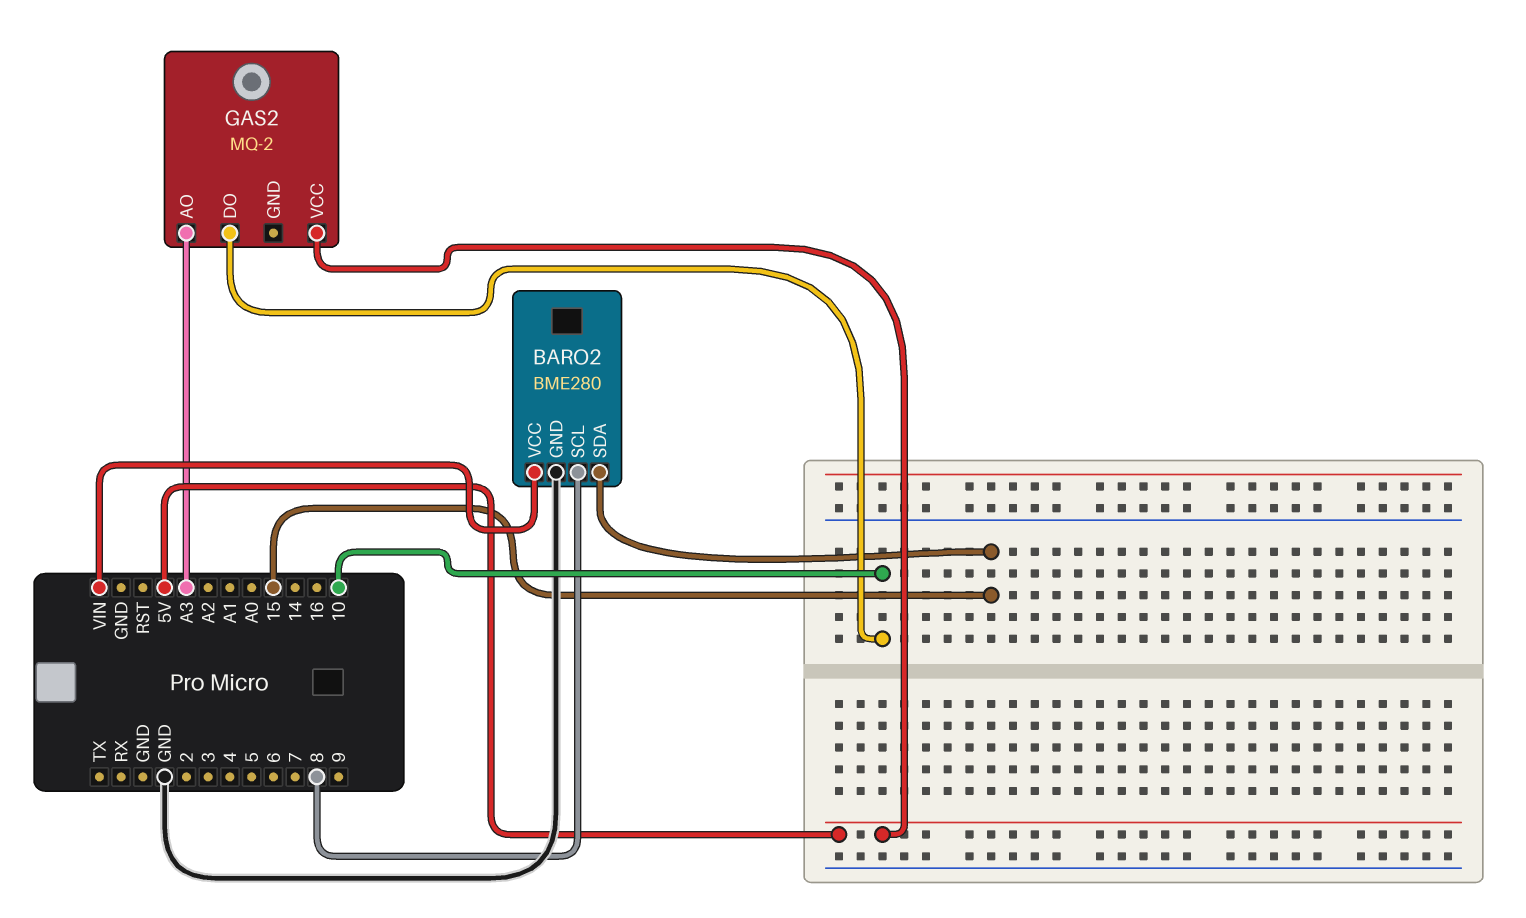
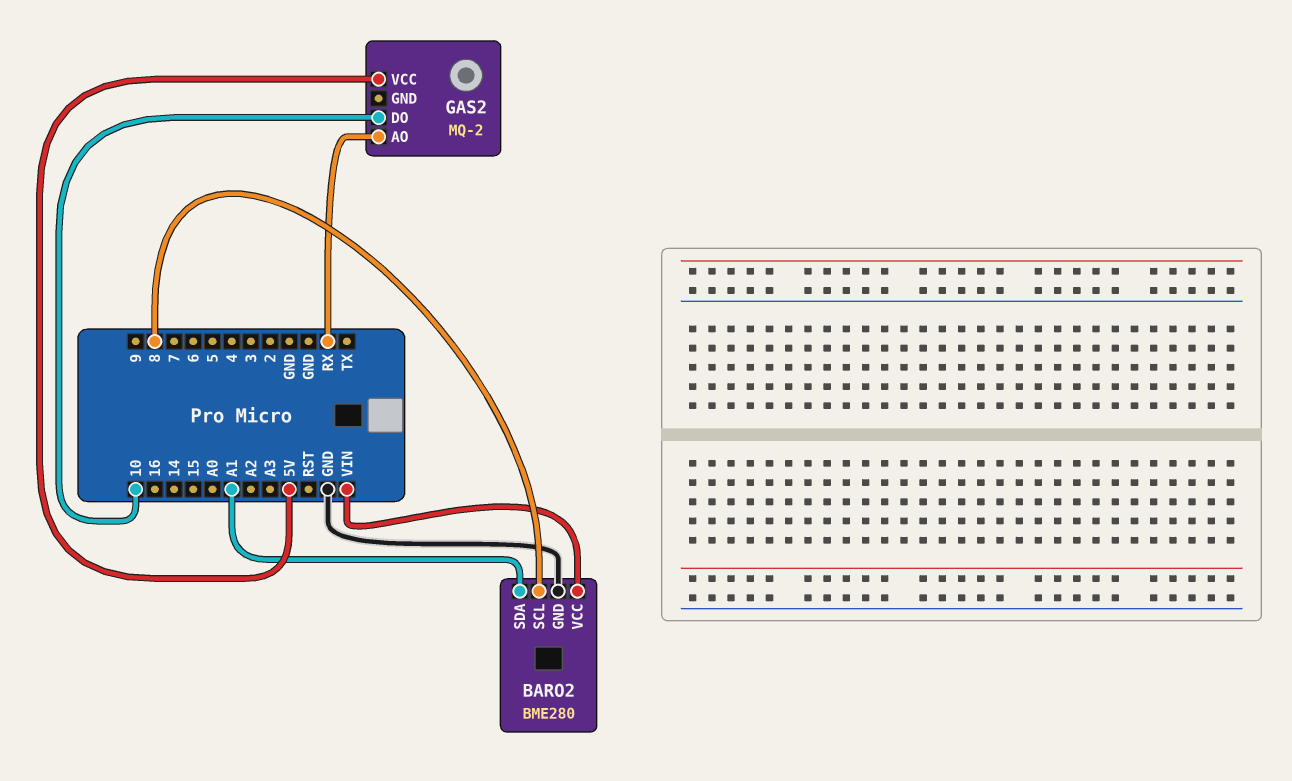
BARO2 pin SDA: 15 -> A1
GAS2 pin AO: A3 -> RX

